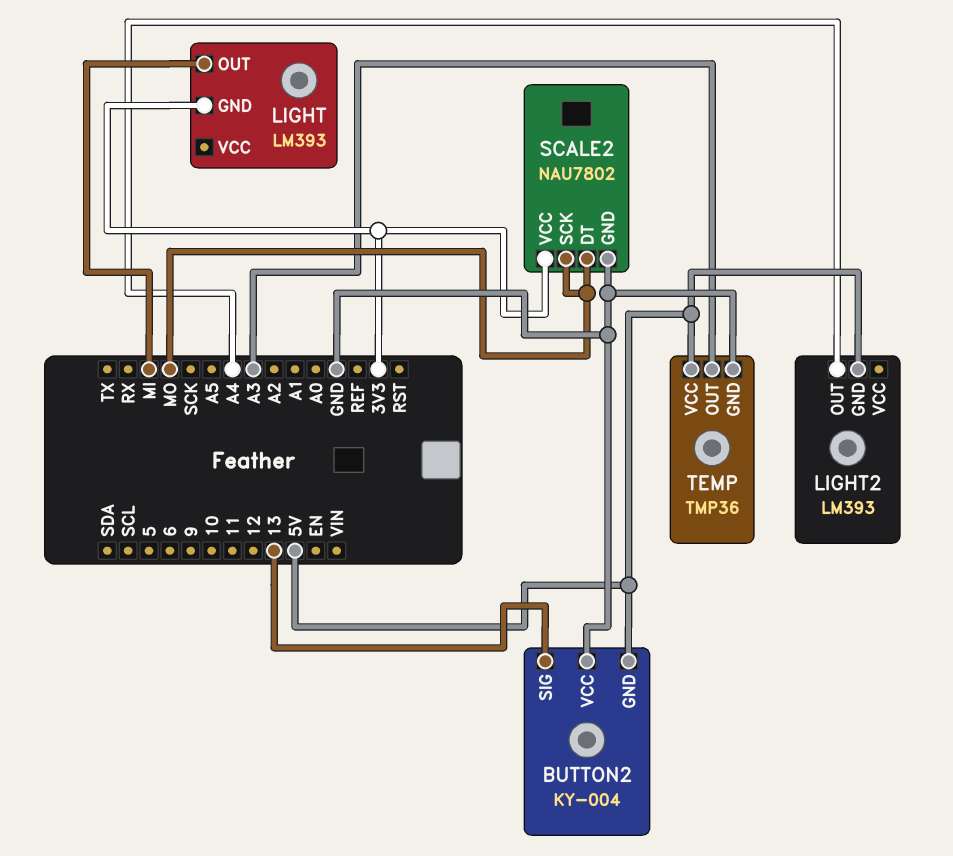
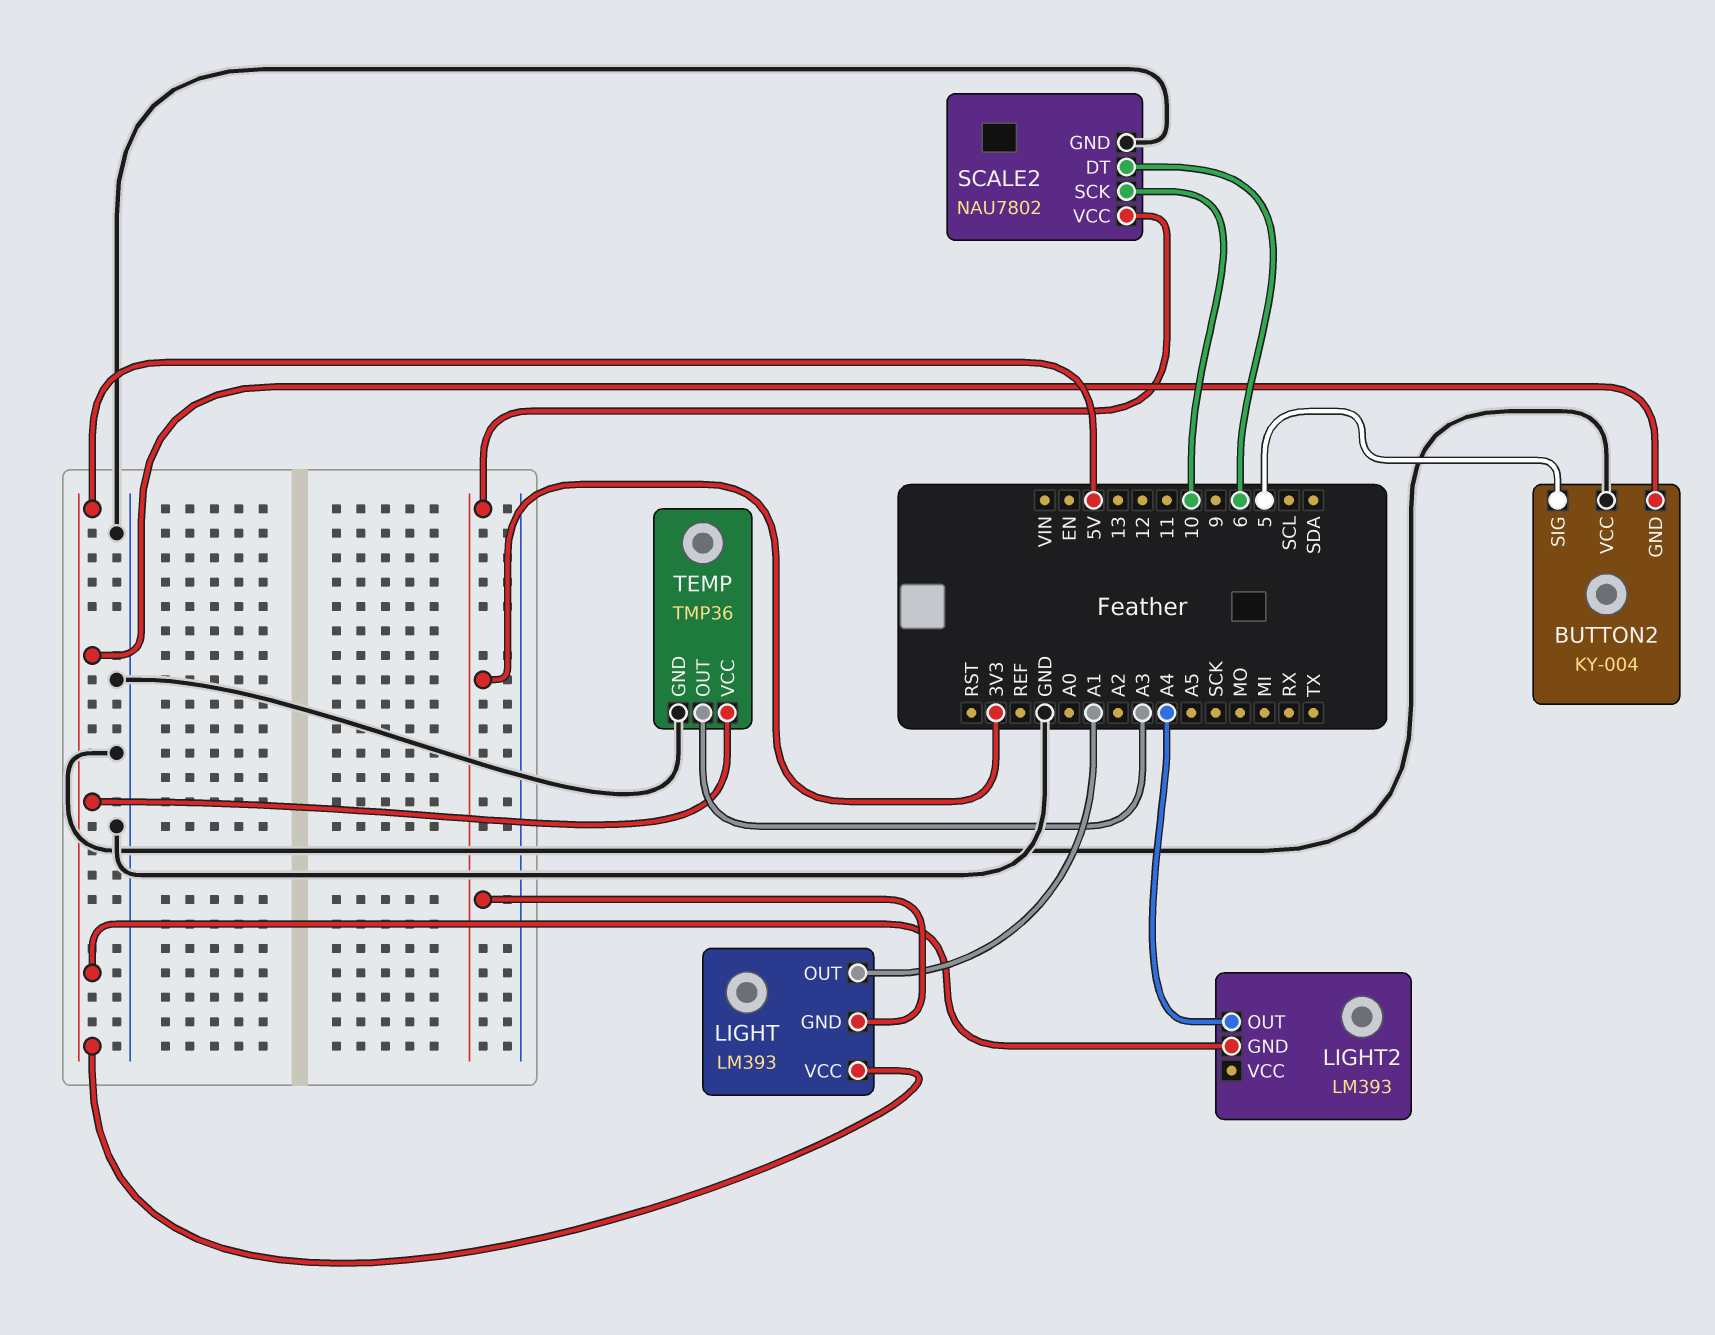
BUTTON2 pin SIG: 13 -> 5
LIGHT pin OUT: MI -> A1
LIGHT pin VCC: none -> 5V
SCALE2 pin DT: MO -> 6
SCALE2 pin SCK: MO -> 10

